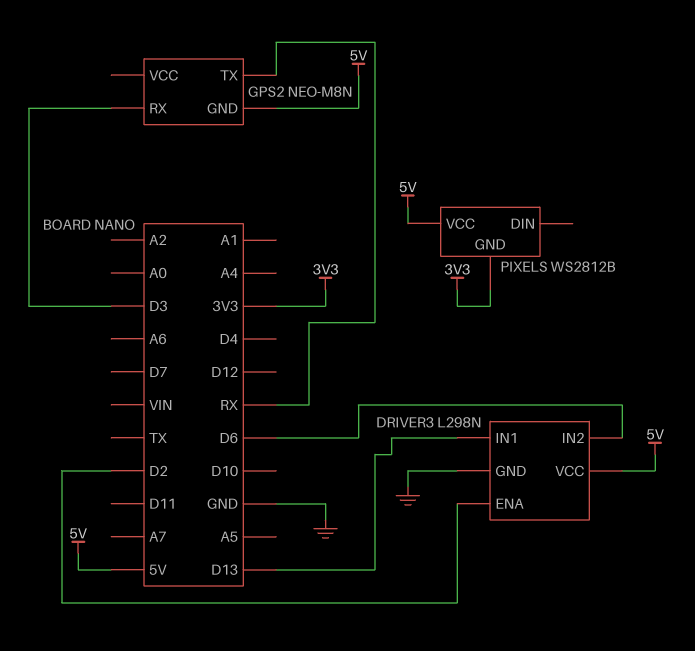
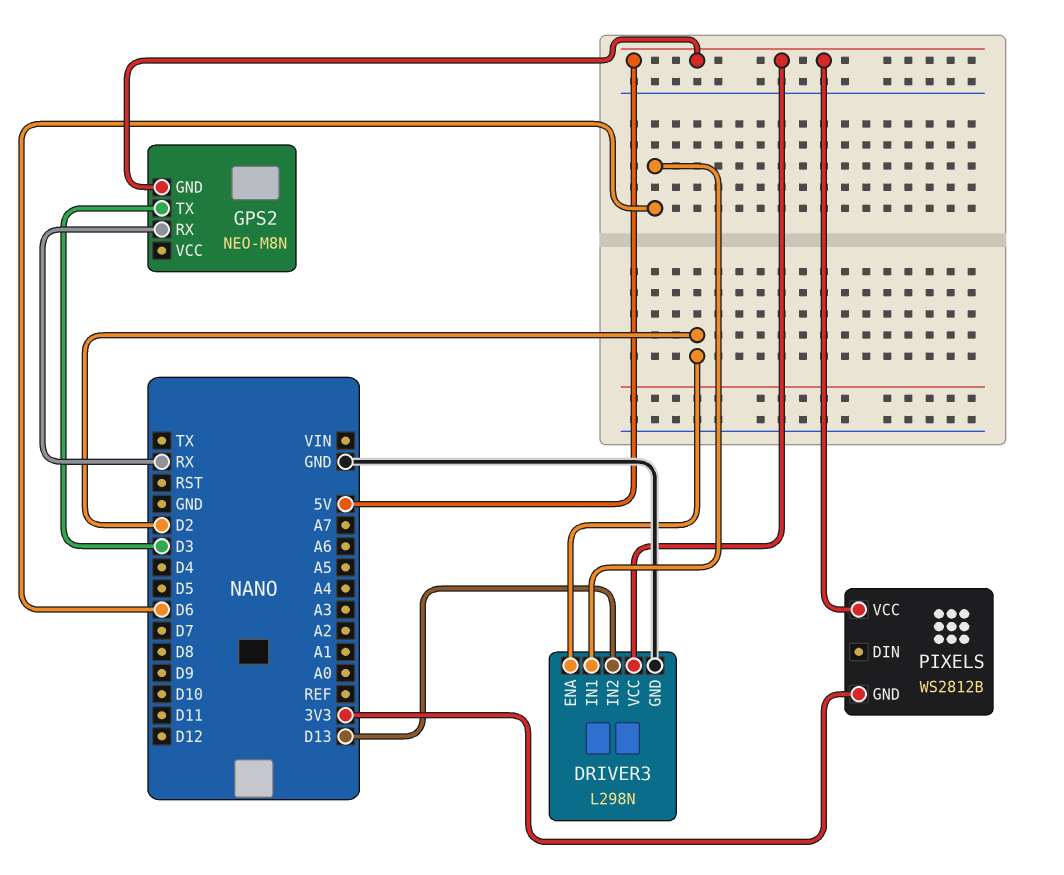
DRIVER3 pin IN1: D13 -> D6
DRIVER3 pin IN2: D6 -> D13
GPS2 pin RX: D3 -> RX
GPS2 pin TX: RX -> D3

